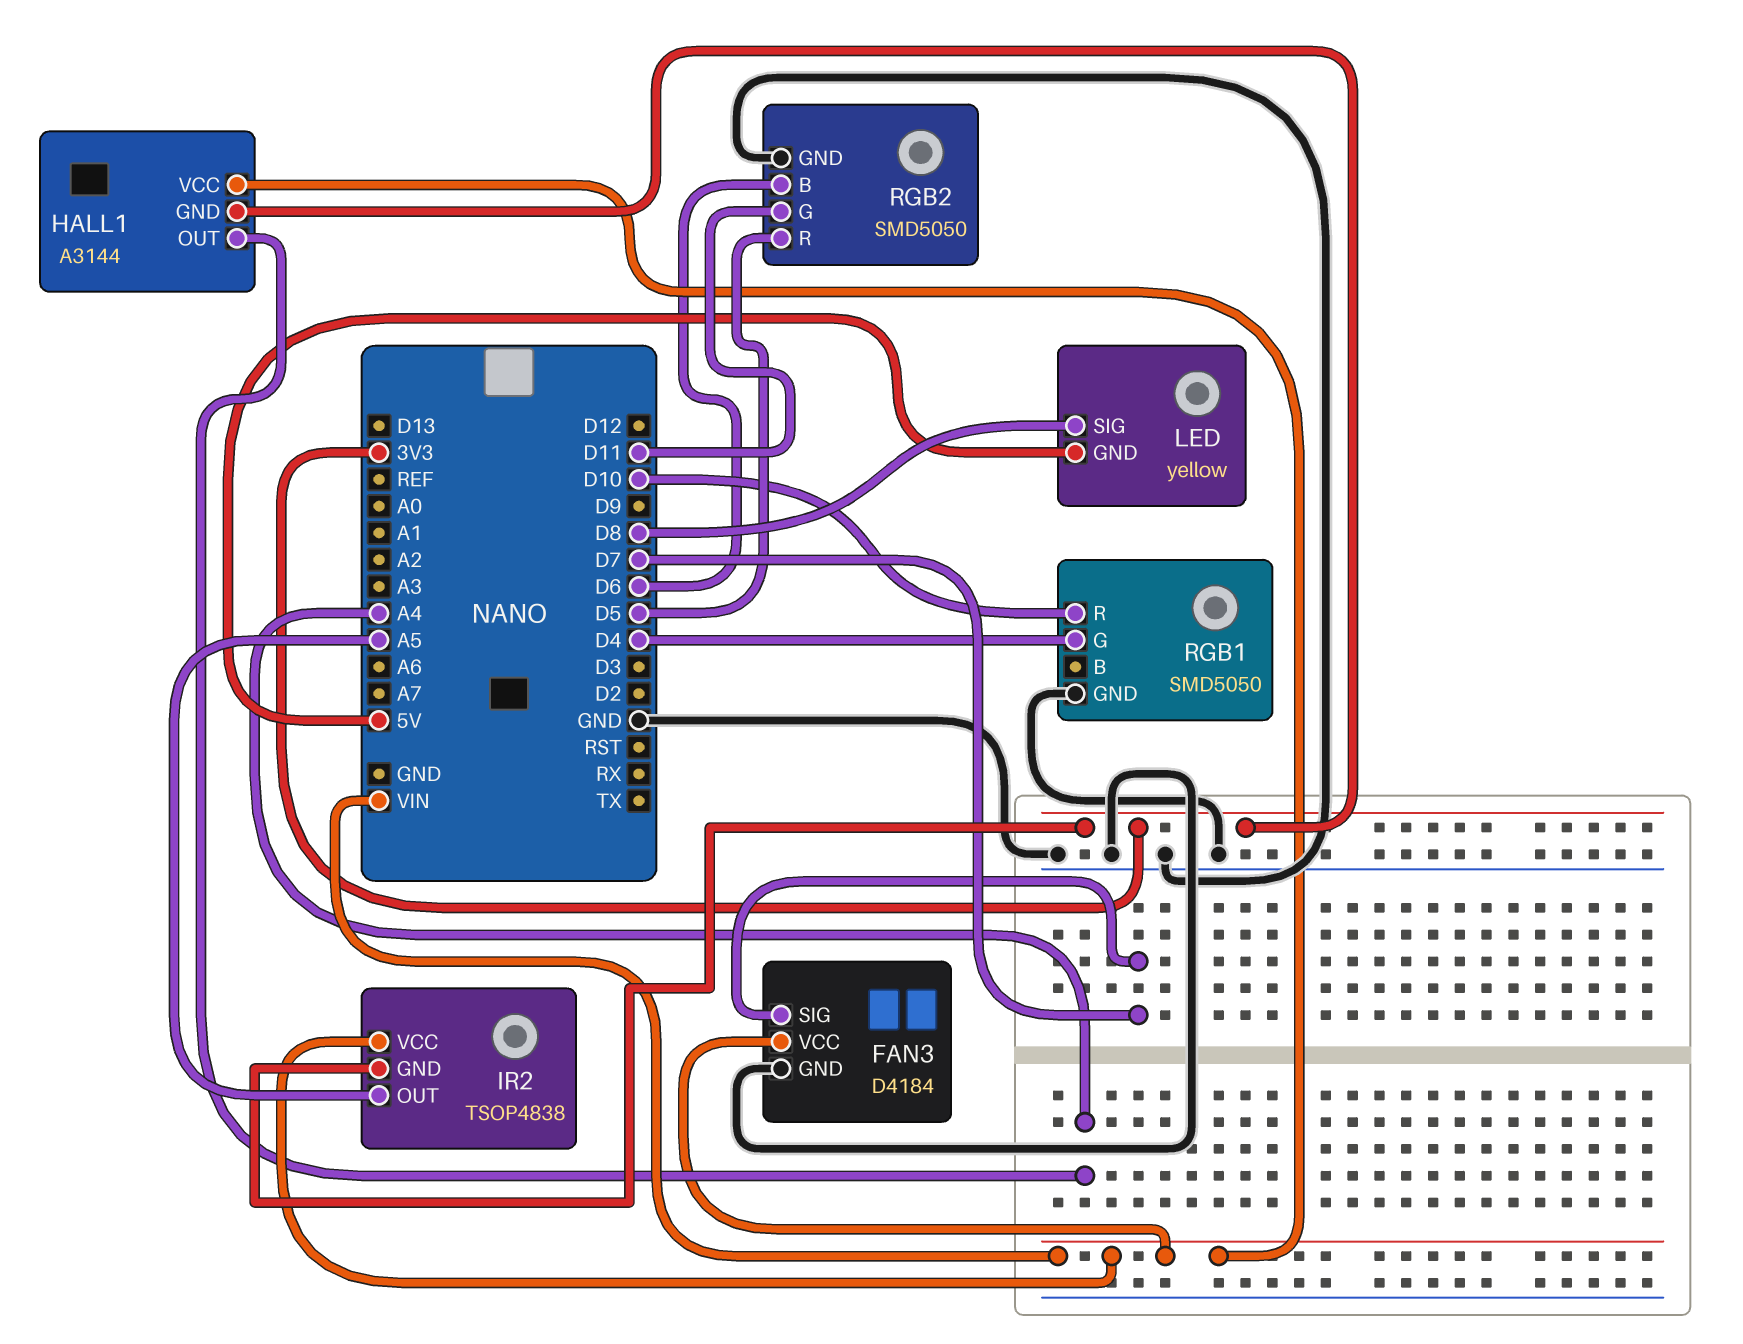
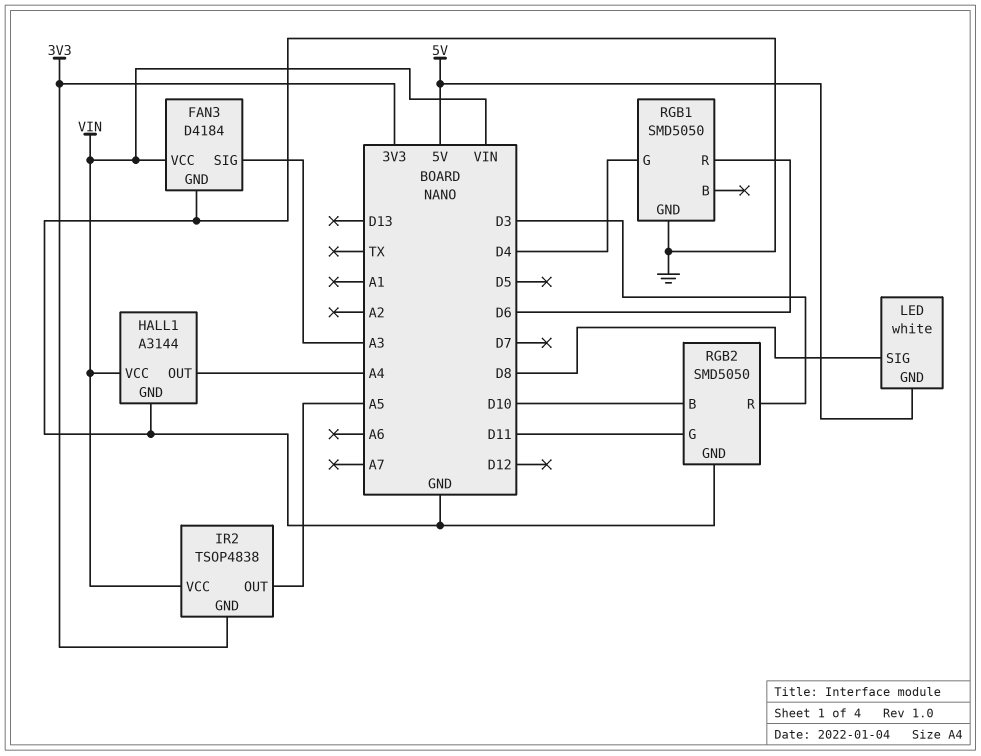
FAN3 pin SIG: D7 -> A3
HALL1 pin GND: 3V3 -> GND
LED: yellow -> white
RGB1 pin R: D10 -> D6
RGB2 pin B: D6 -> D10
RGB2 pin R: D5 -> D3

